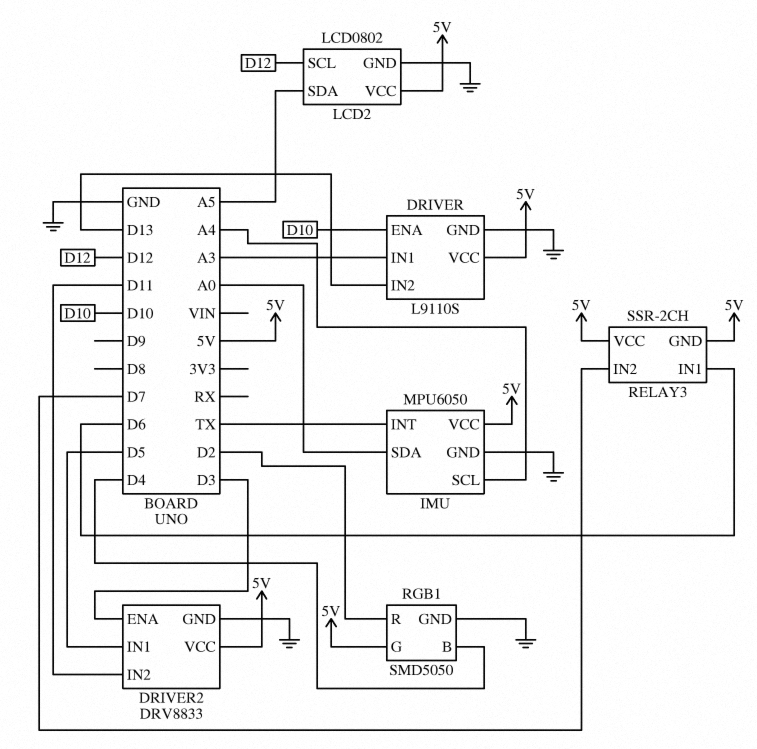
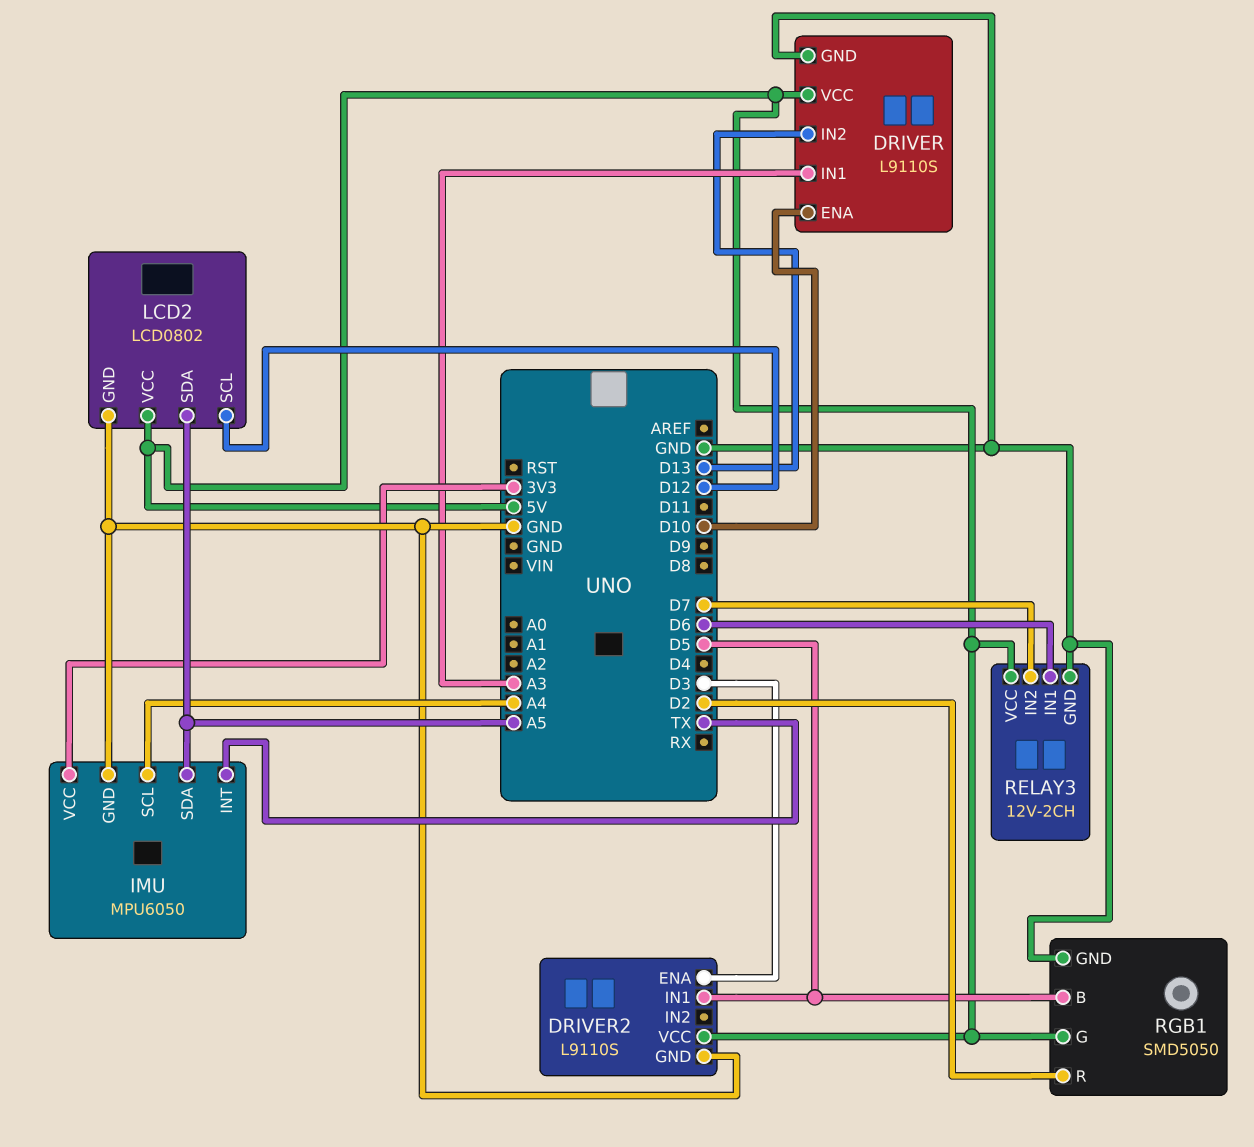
DRIVER2: DRV8833 -> L9110S
DRIVER2 pin IN2: D11 -> none
IMU pin SDA: A0 -> A5
IMU pin VCC: 5V -> 3V3
RELAY3: SSR-2CH -> 12V-2CH
RELAY3 pin GND: 5V -> GND
RGB1 pin B: D4 -> D5

